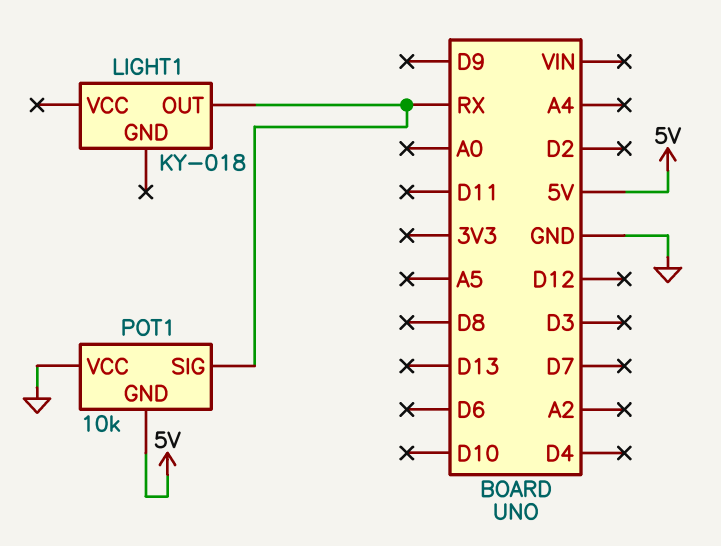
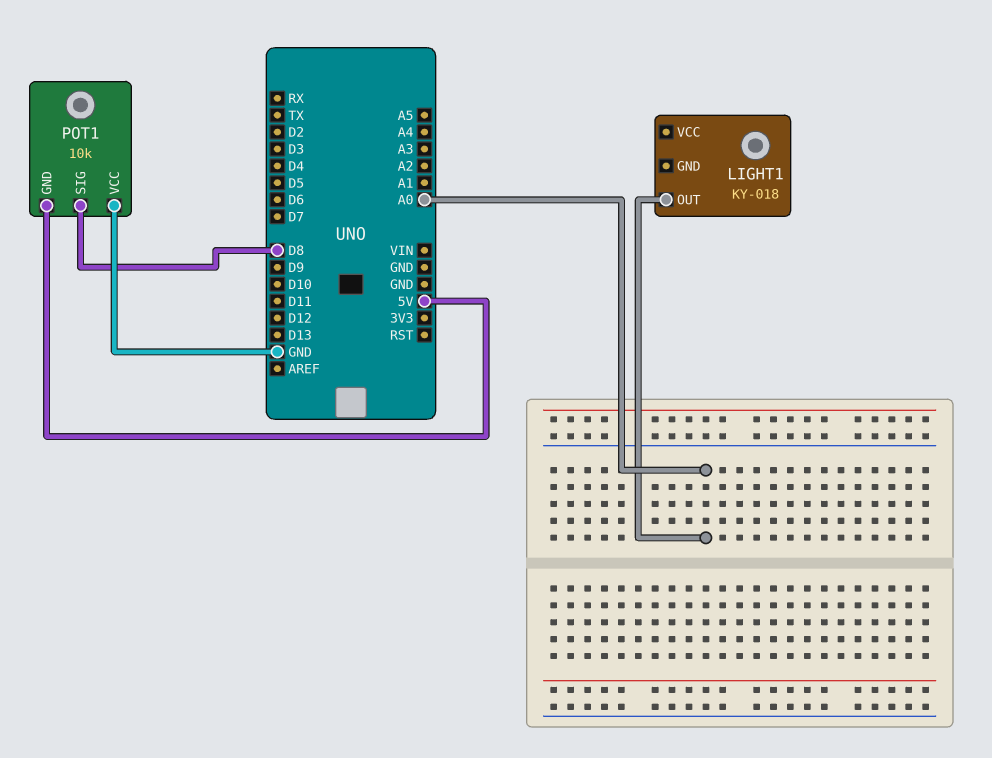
LIGHT1 pin OUT: RX -> A0
POT1 pin SIG: RX -> D8

